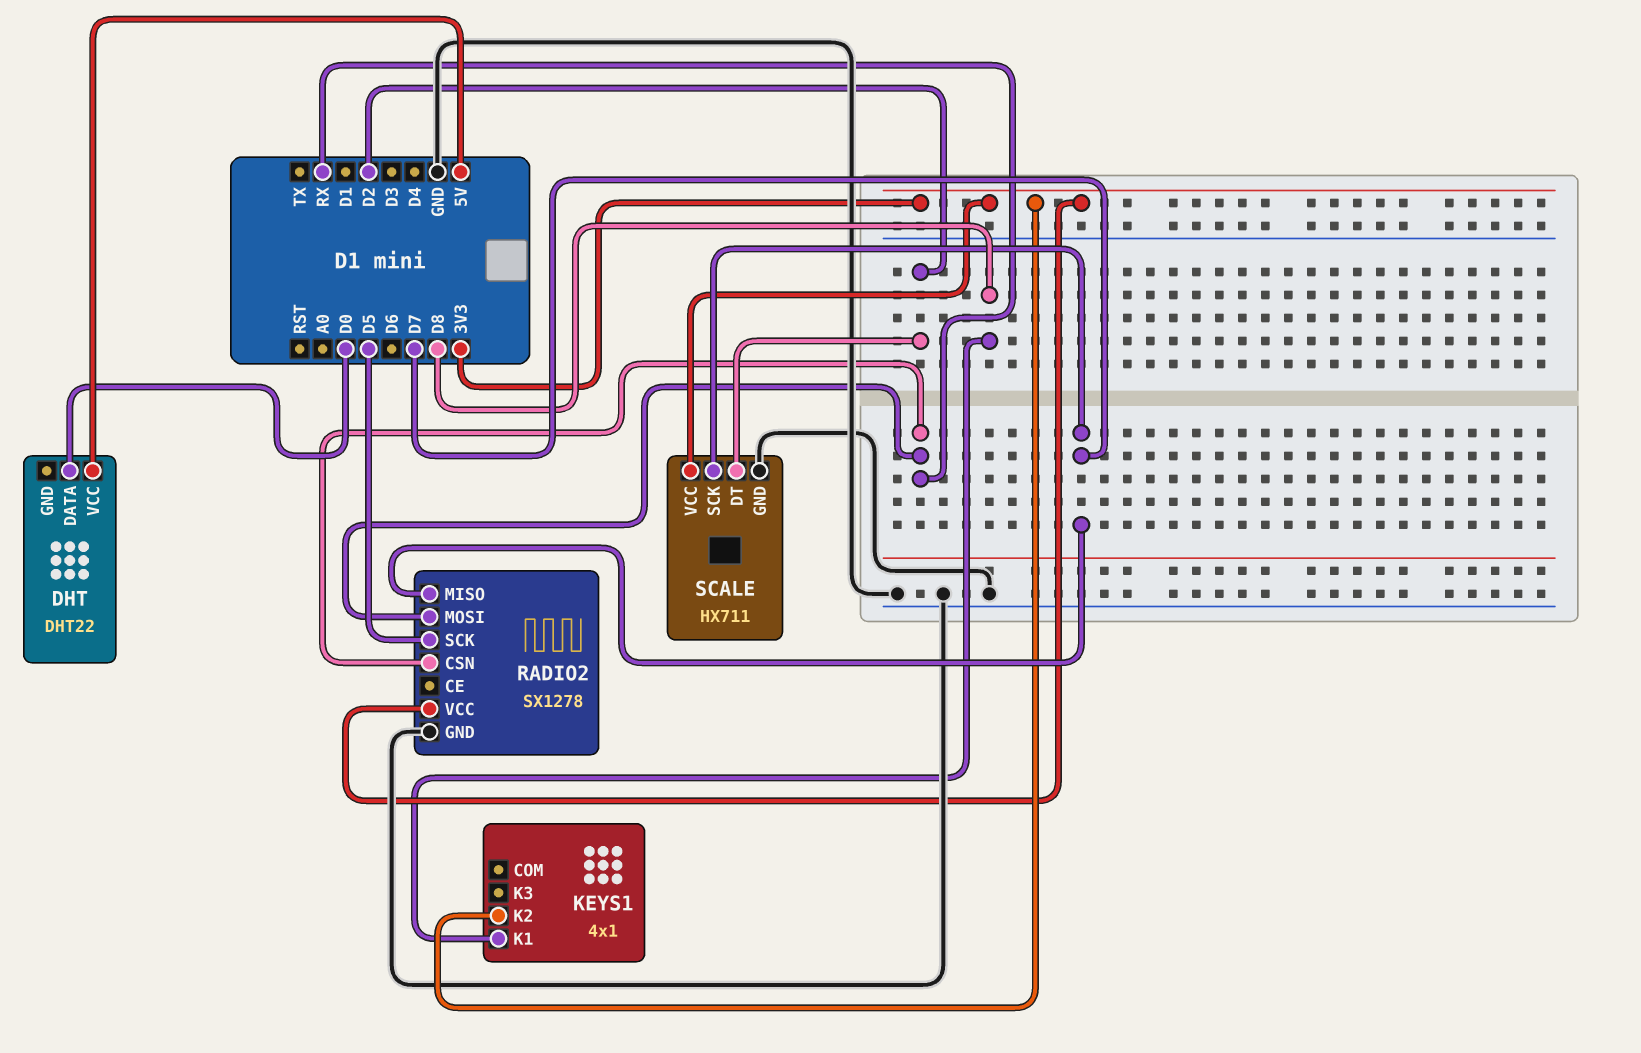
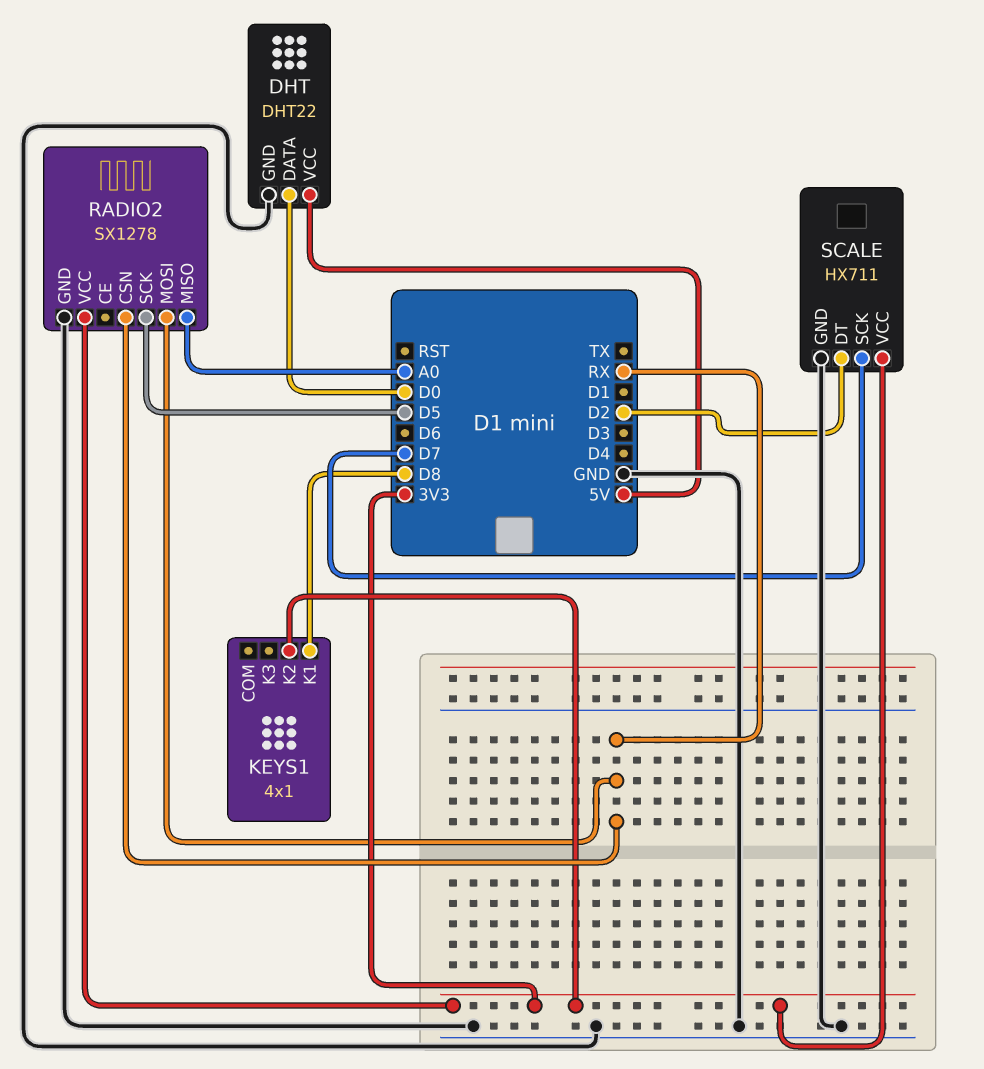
DHT pin GND: none -> GND
RADIO2 pin MISO: D7 -> A0

